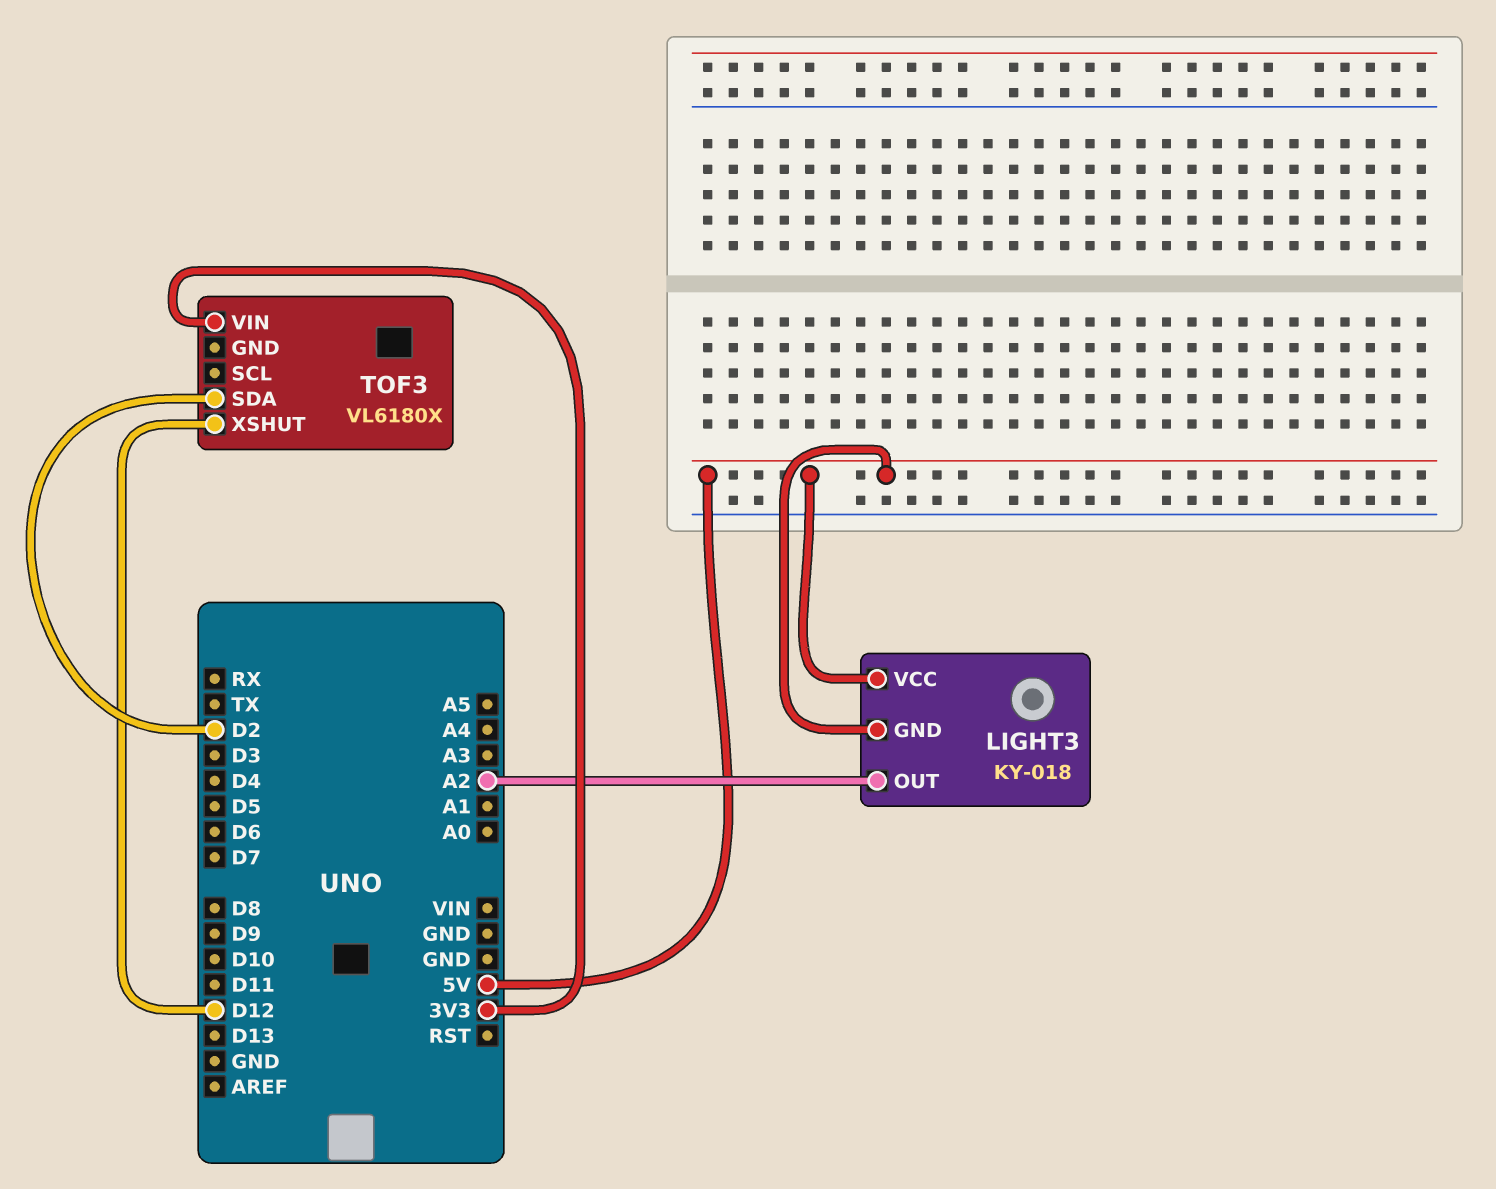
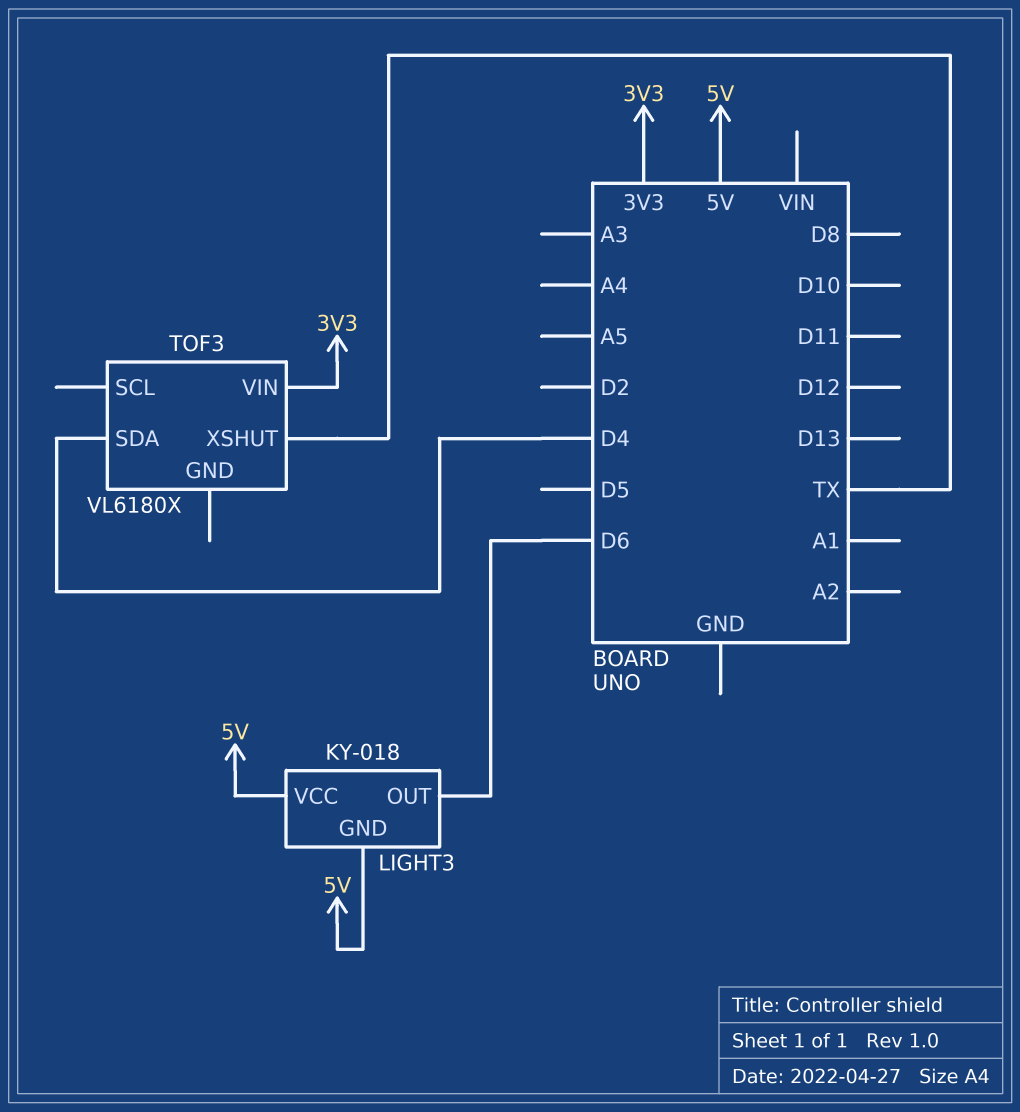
LIGHT3 pin OUT: A2 -> D6
TOF3 pin SDA: D2 -> D4
TOF3 pin XSHUT: D12 -> TX

